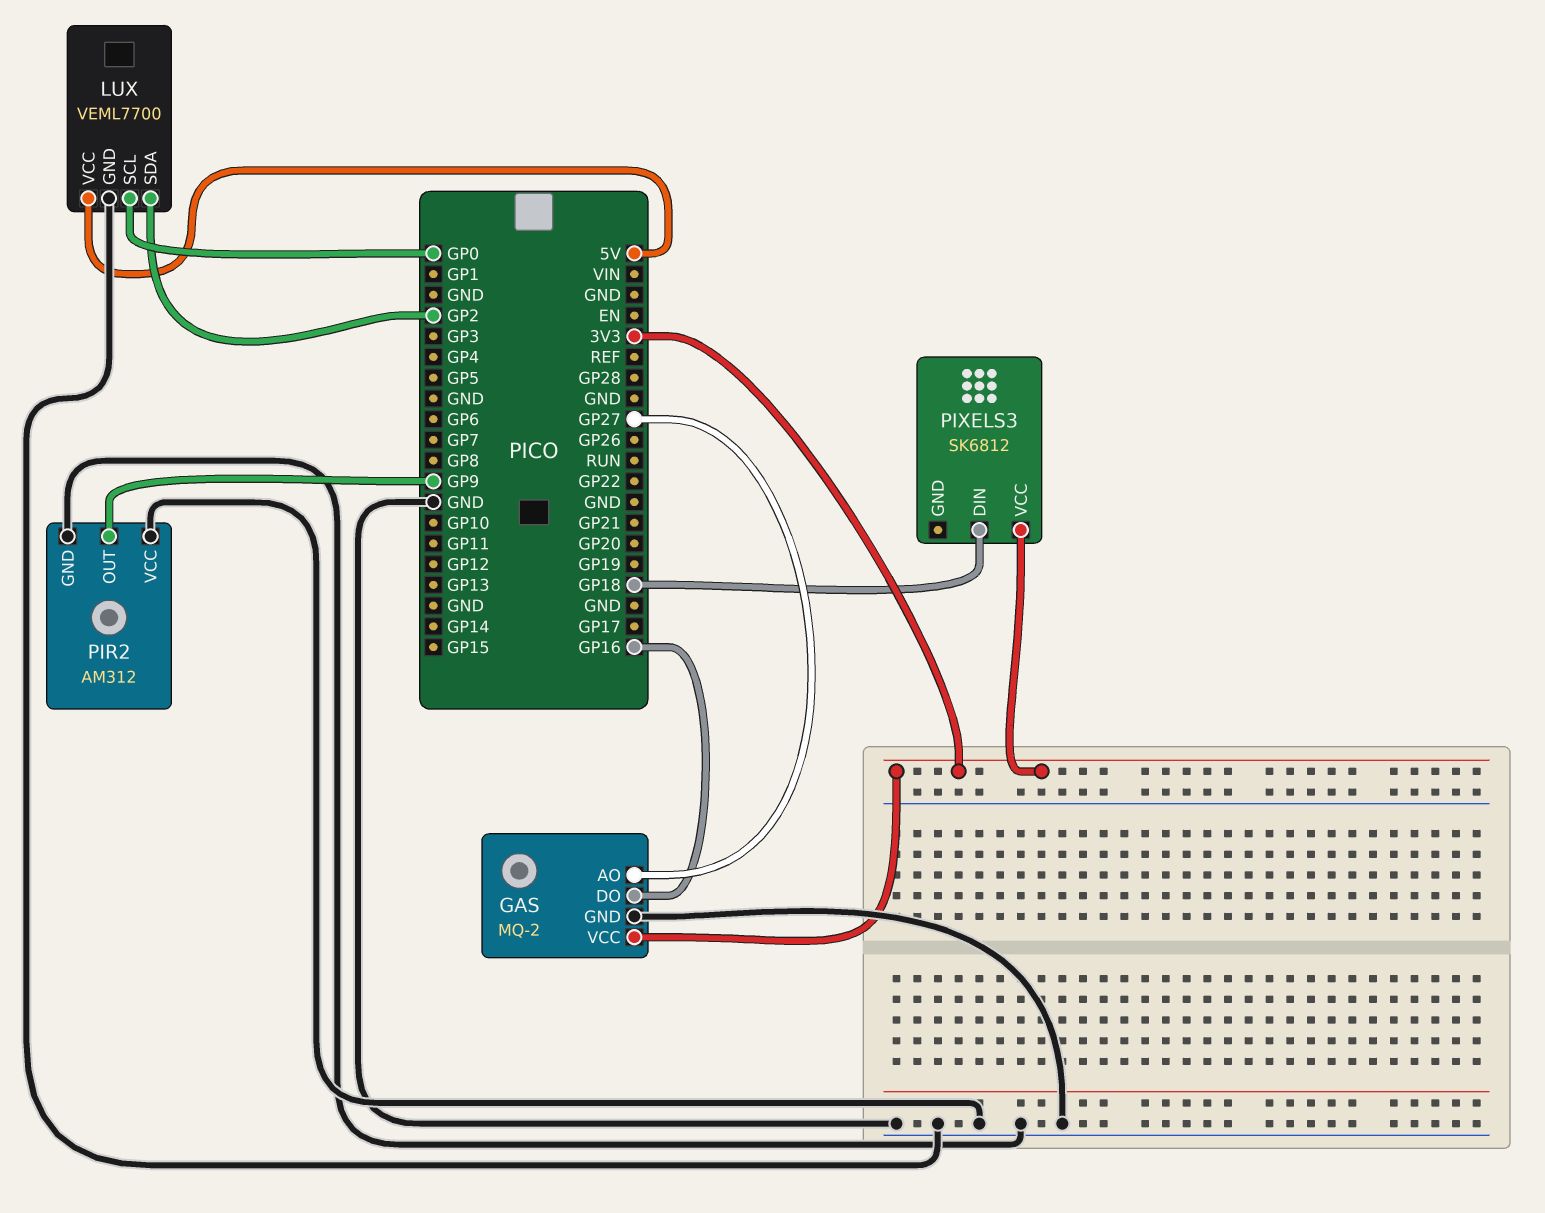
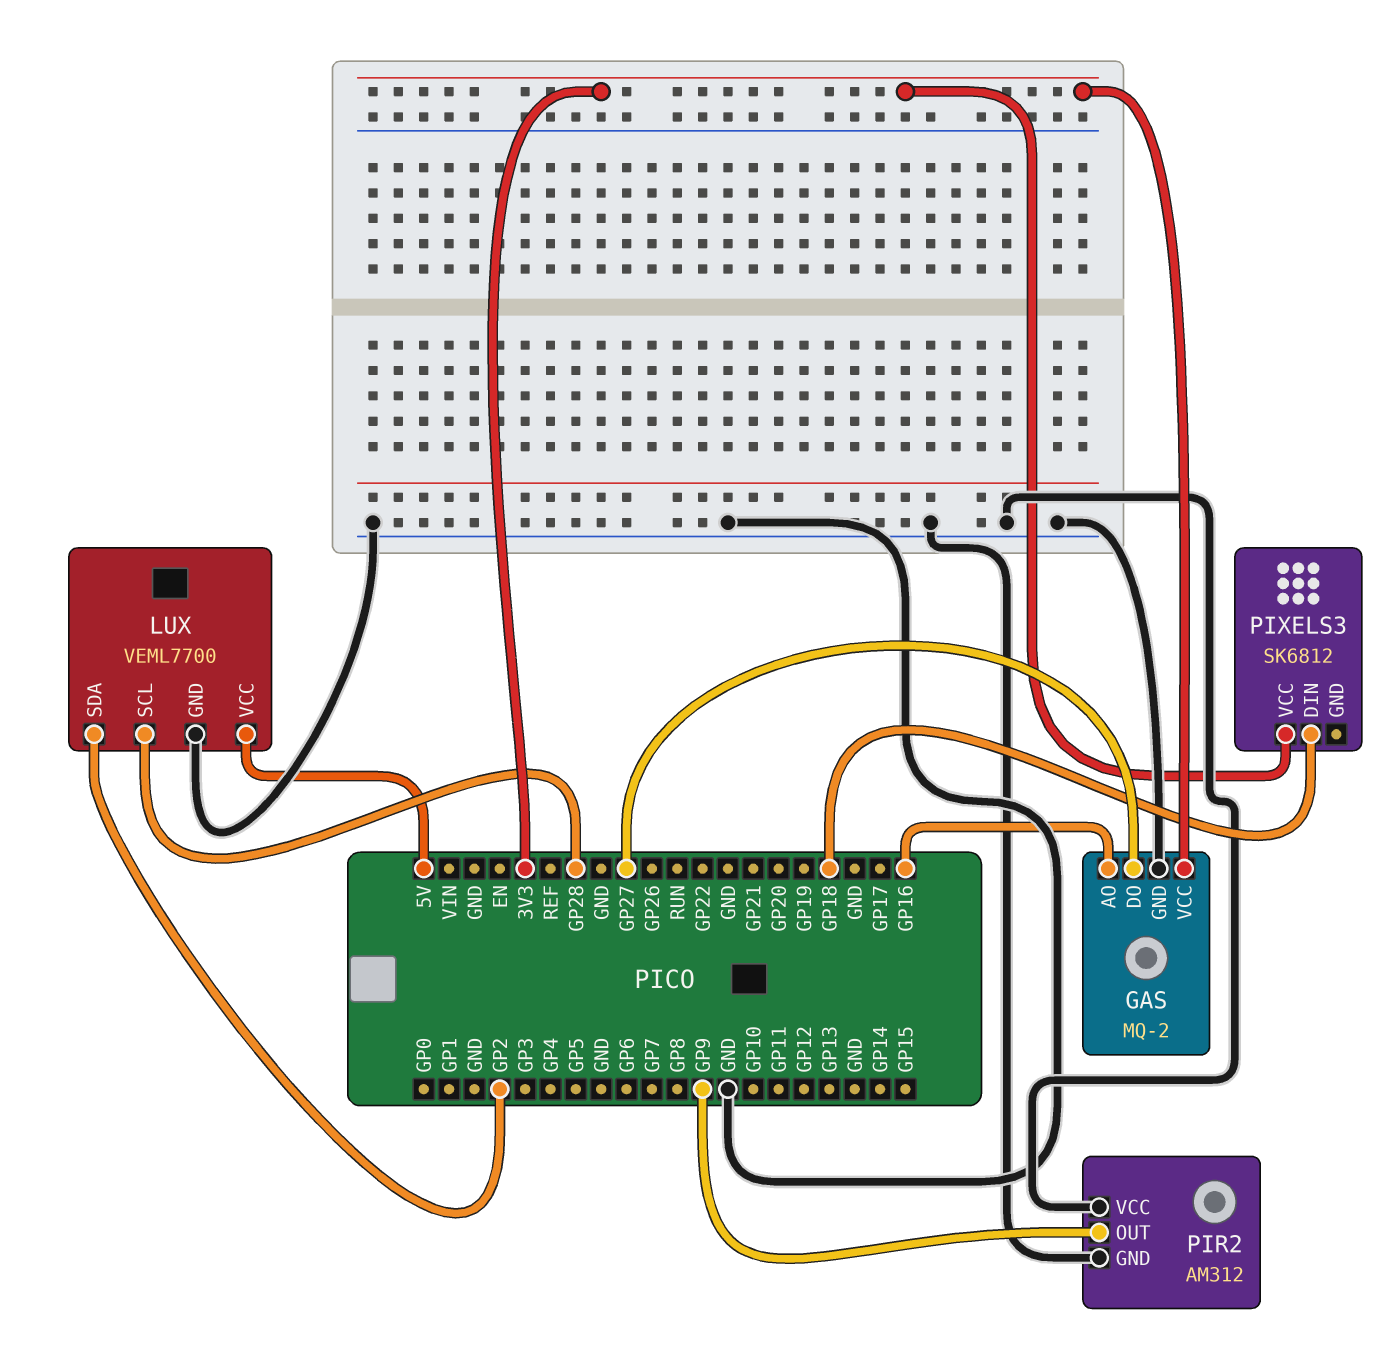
GAS pin AO: GP27 -> GP16
GAS pin DO: GP16 -> GP27
LUX pin SCL: GP0 -> GP28

